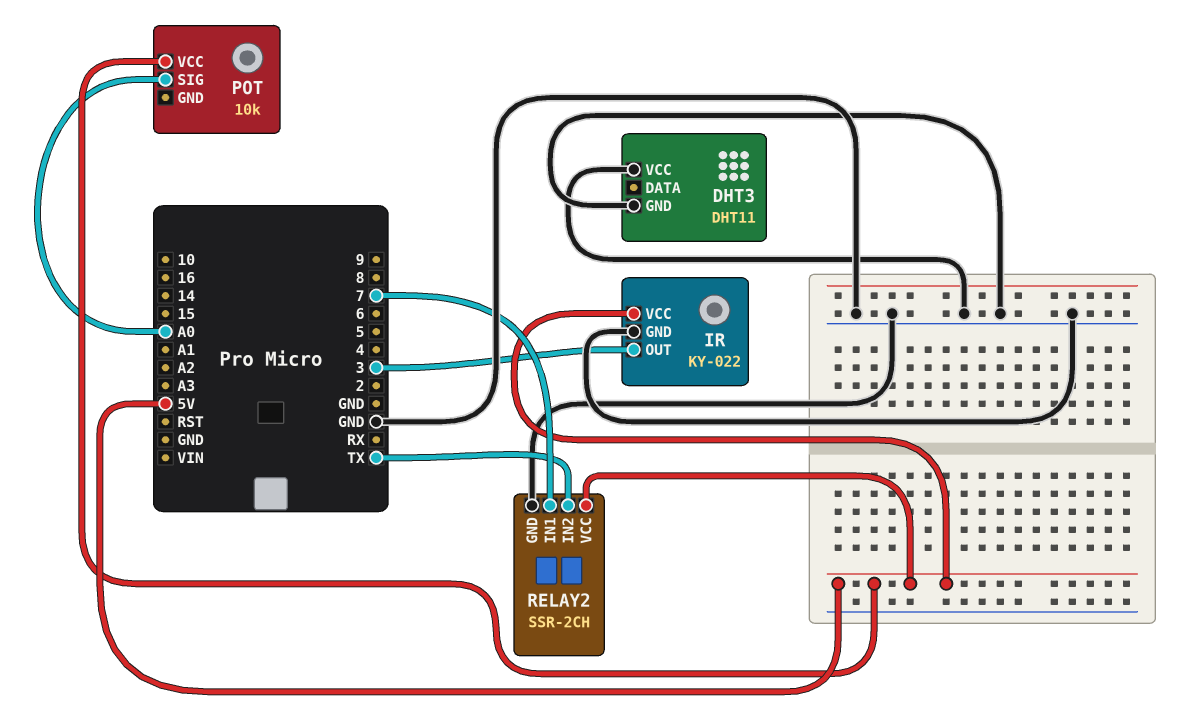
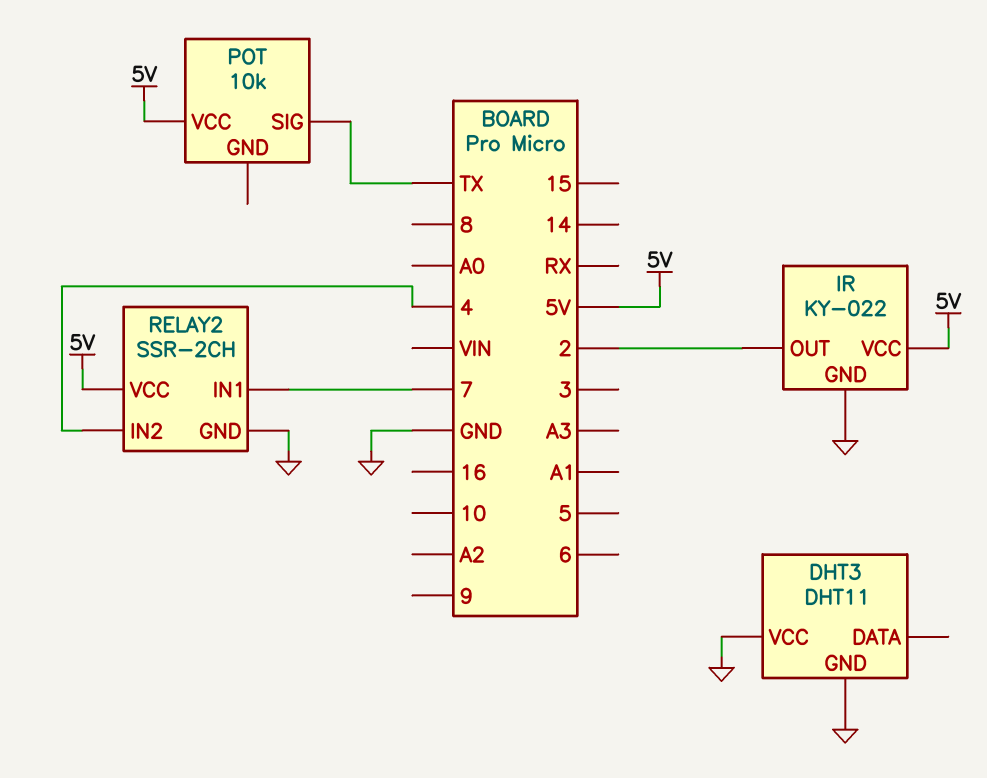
IR pin OUT: 3 -> 2
POT pin SIG: A0 -> TX
RELAY2 pin IN2: TX -> 4

